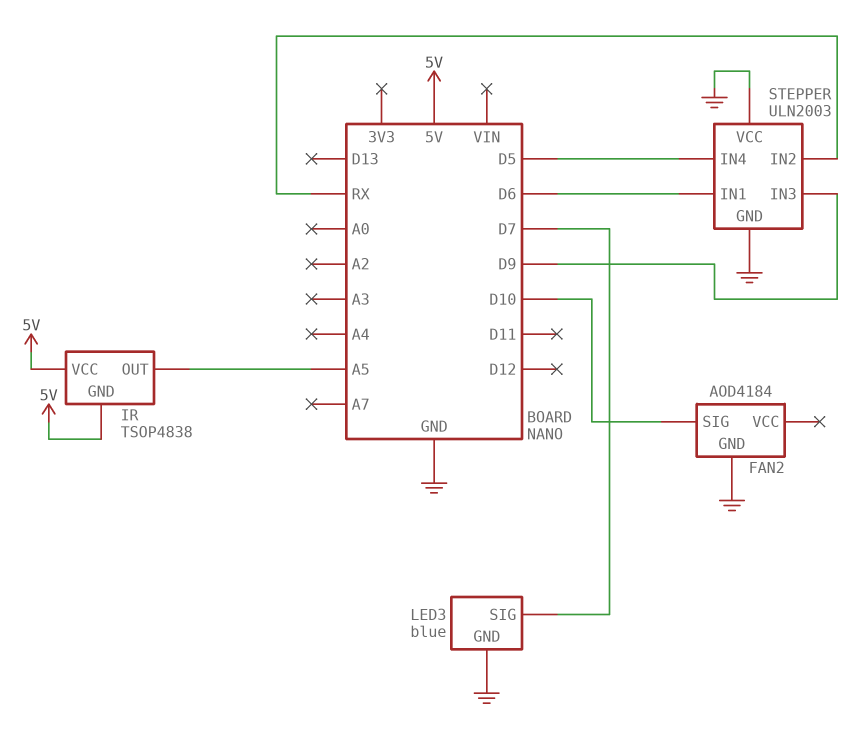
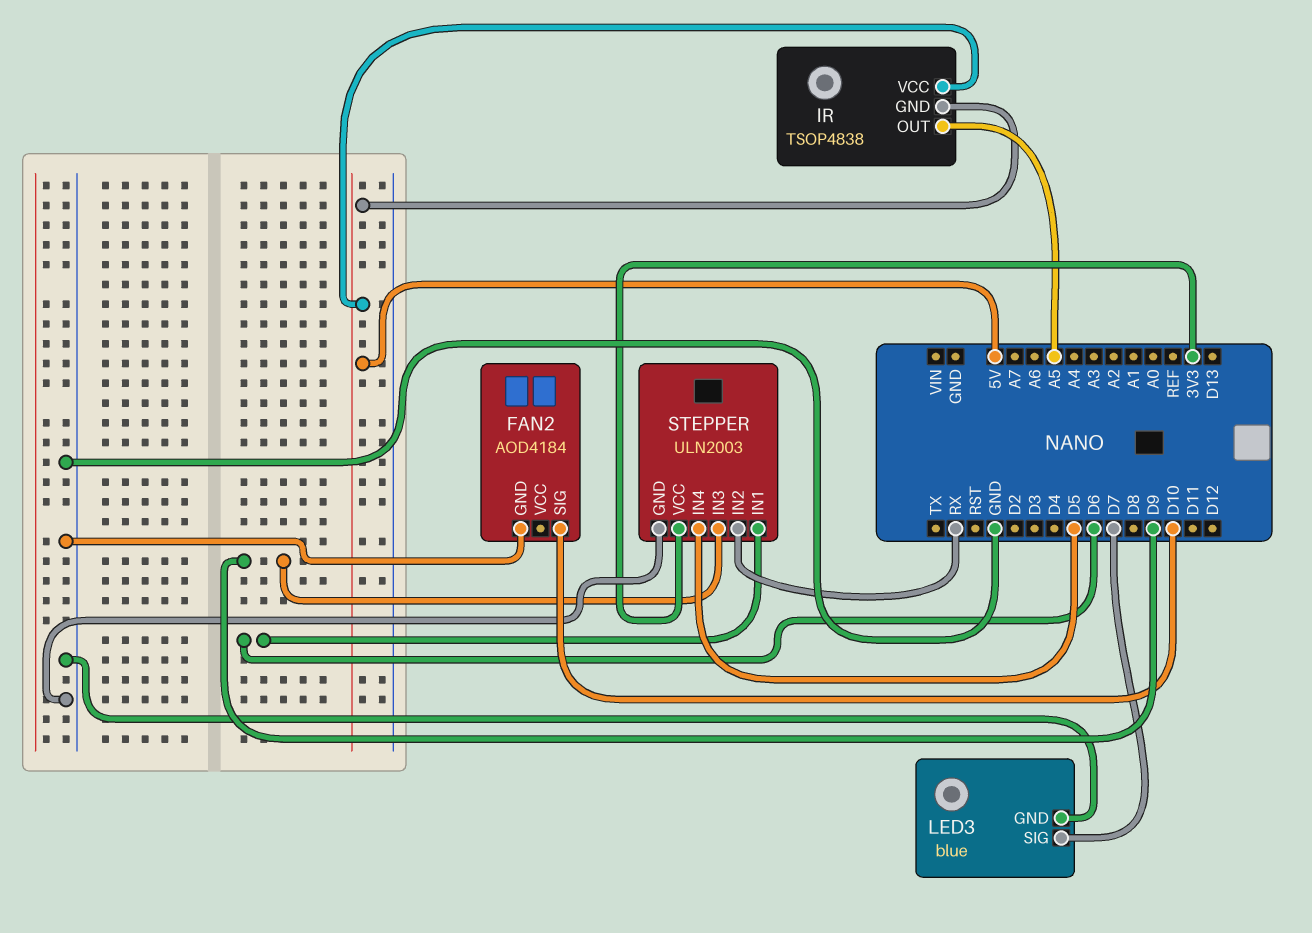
STEPPER pin VCC: GND -> 3V3

